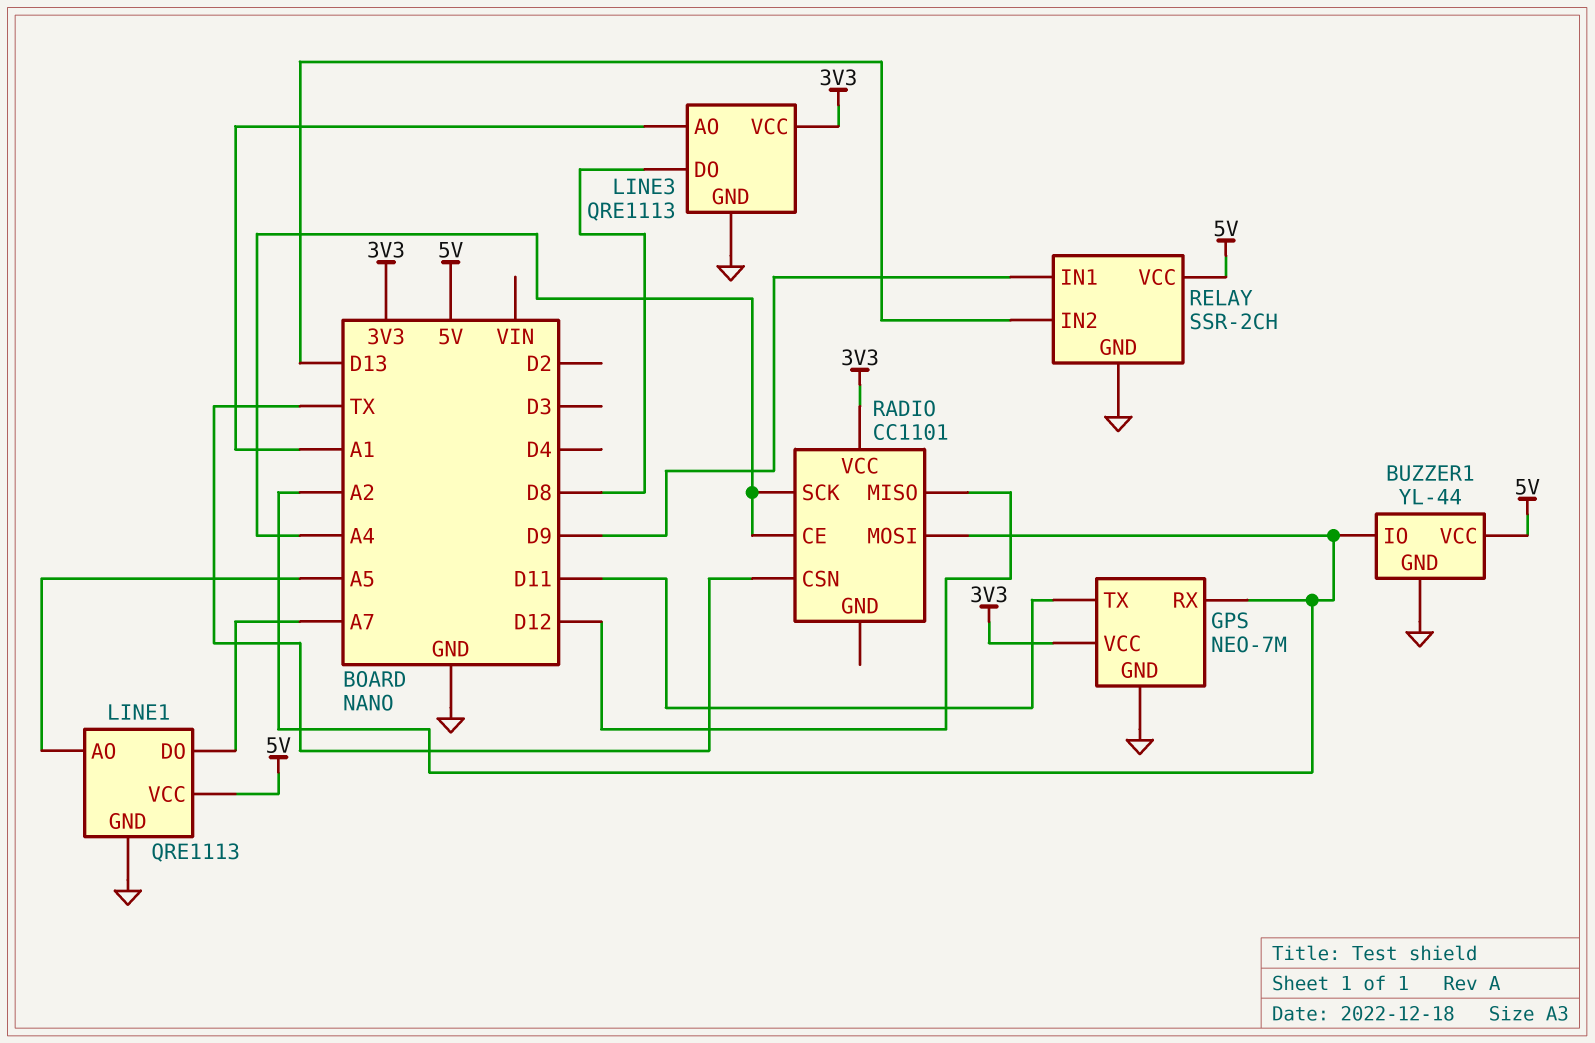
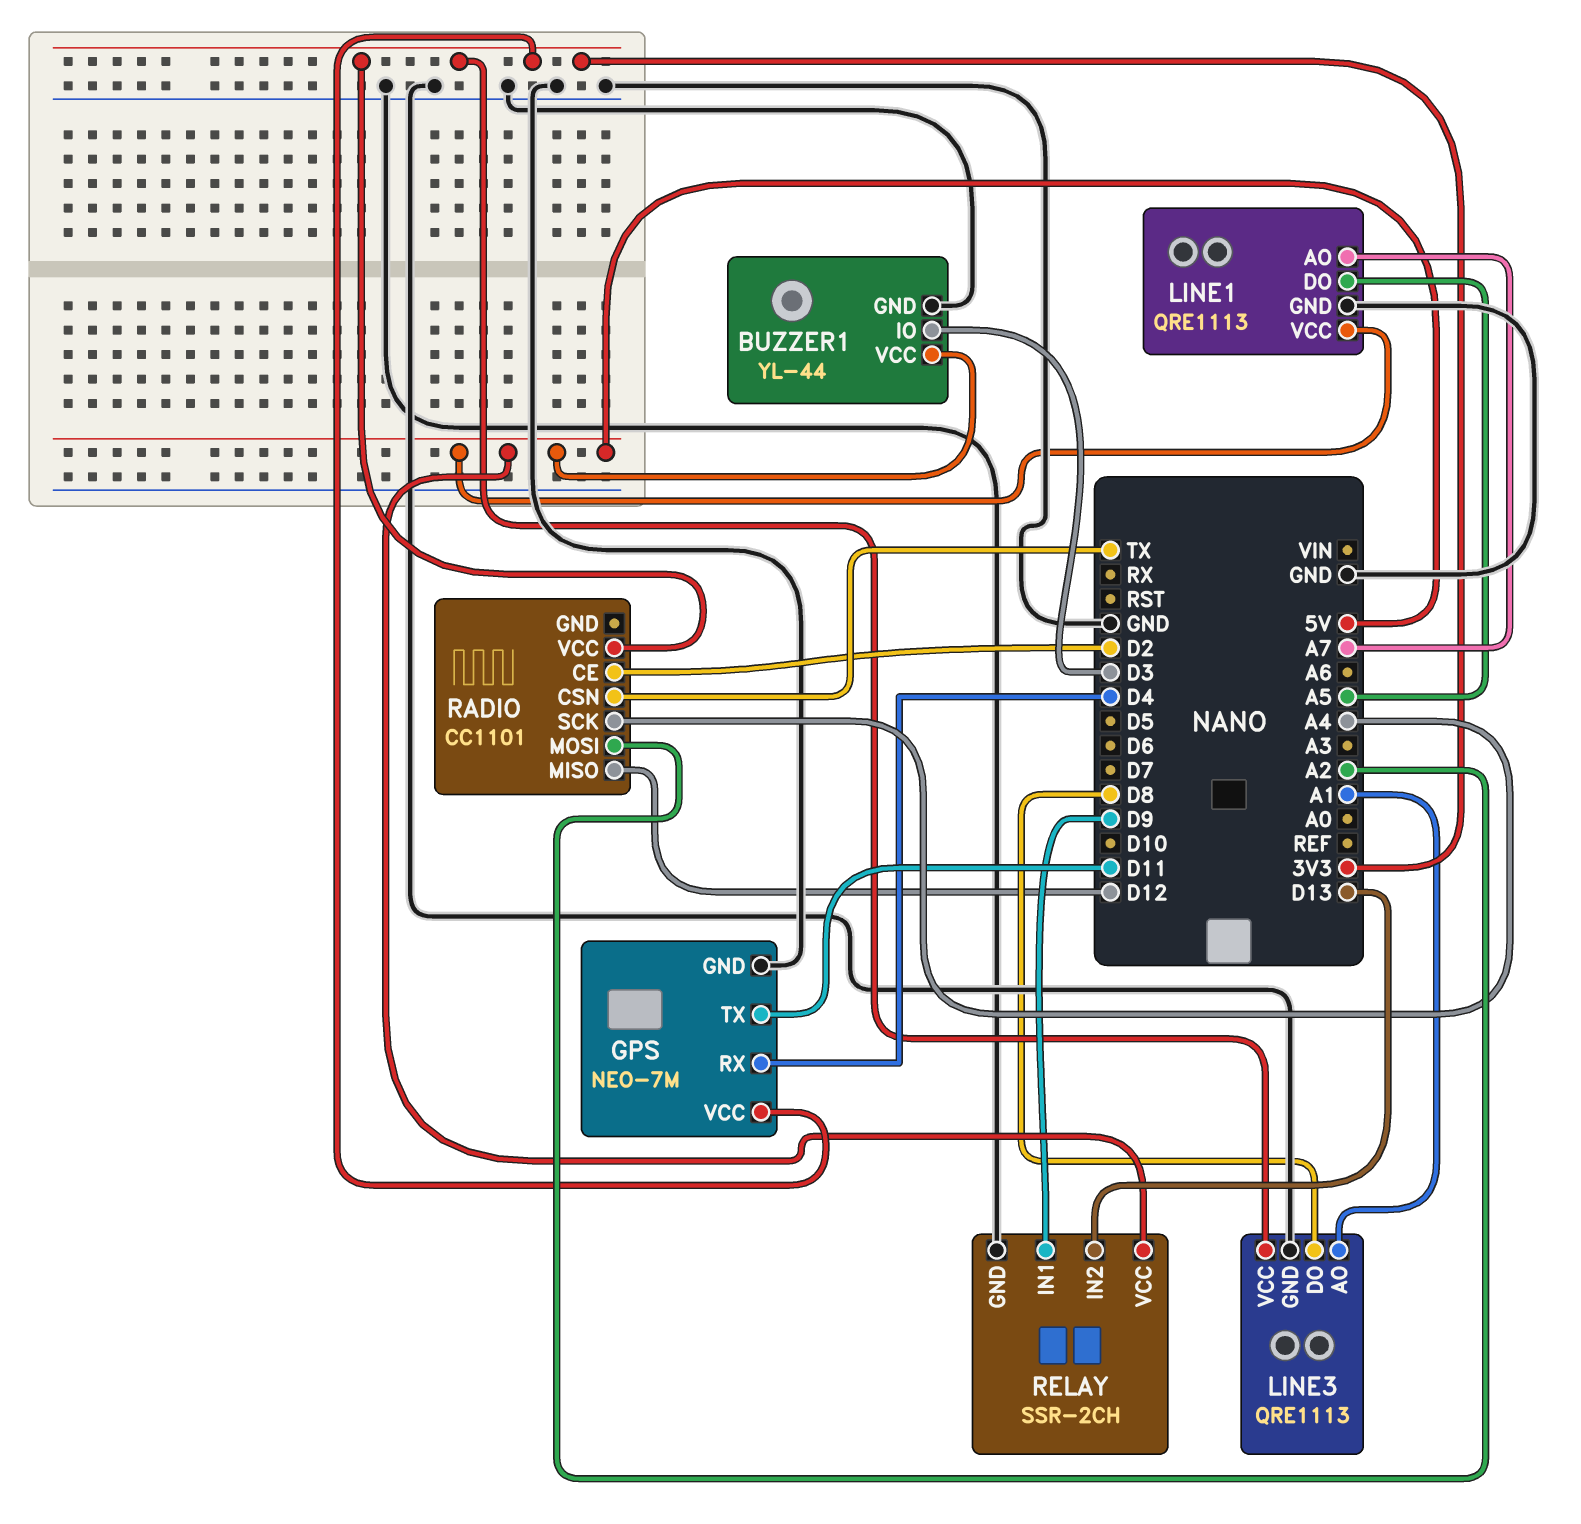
BUZZER1 pin IO: A2 -> D3
GPS pin RX: A2 -> D4
LINE1 pin AO: A5 -> A7
LINE1 pin DO: A7 -> A5
RADIO pin CE: A4 -> D2

